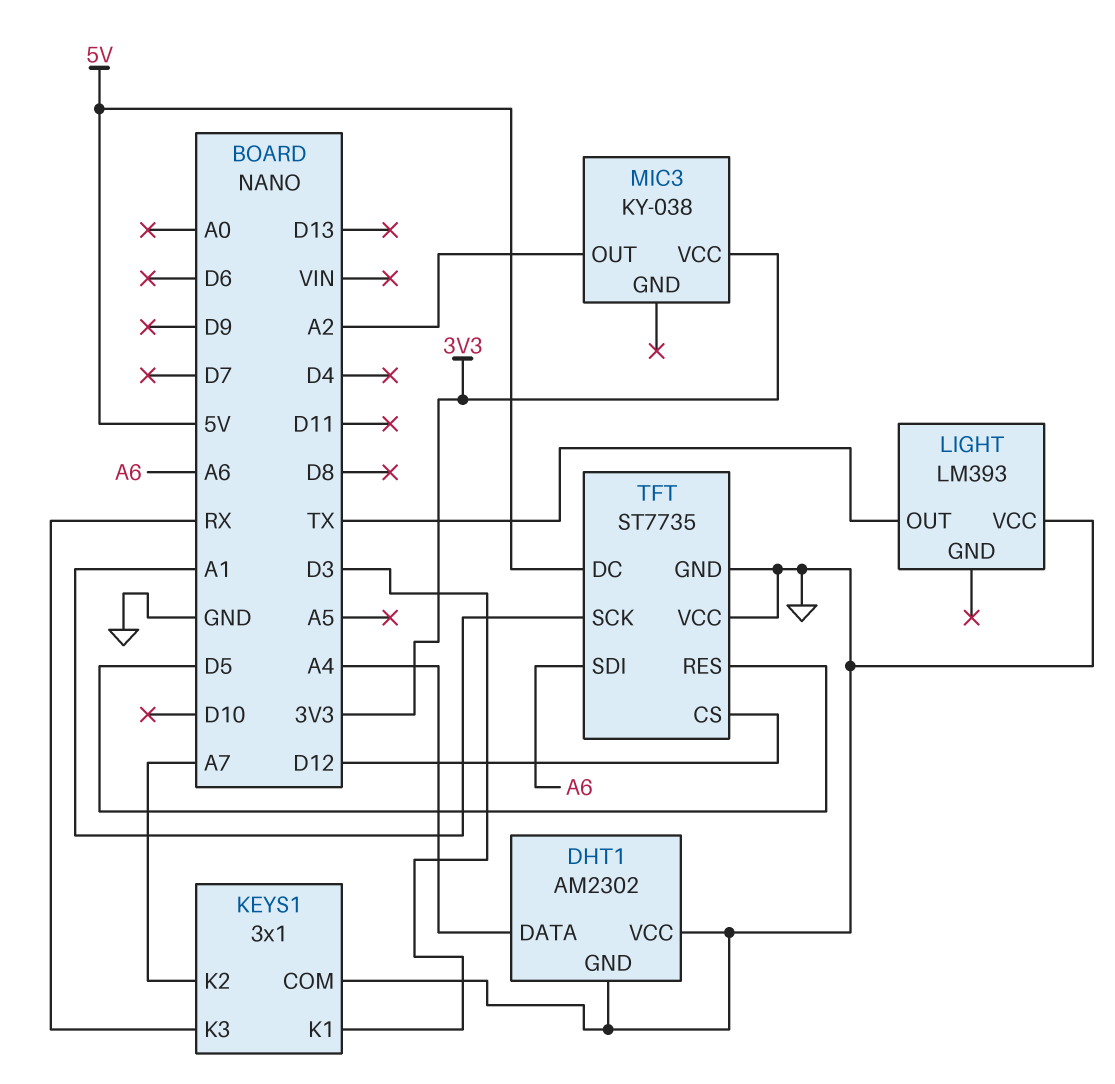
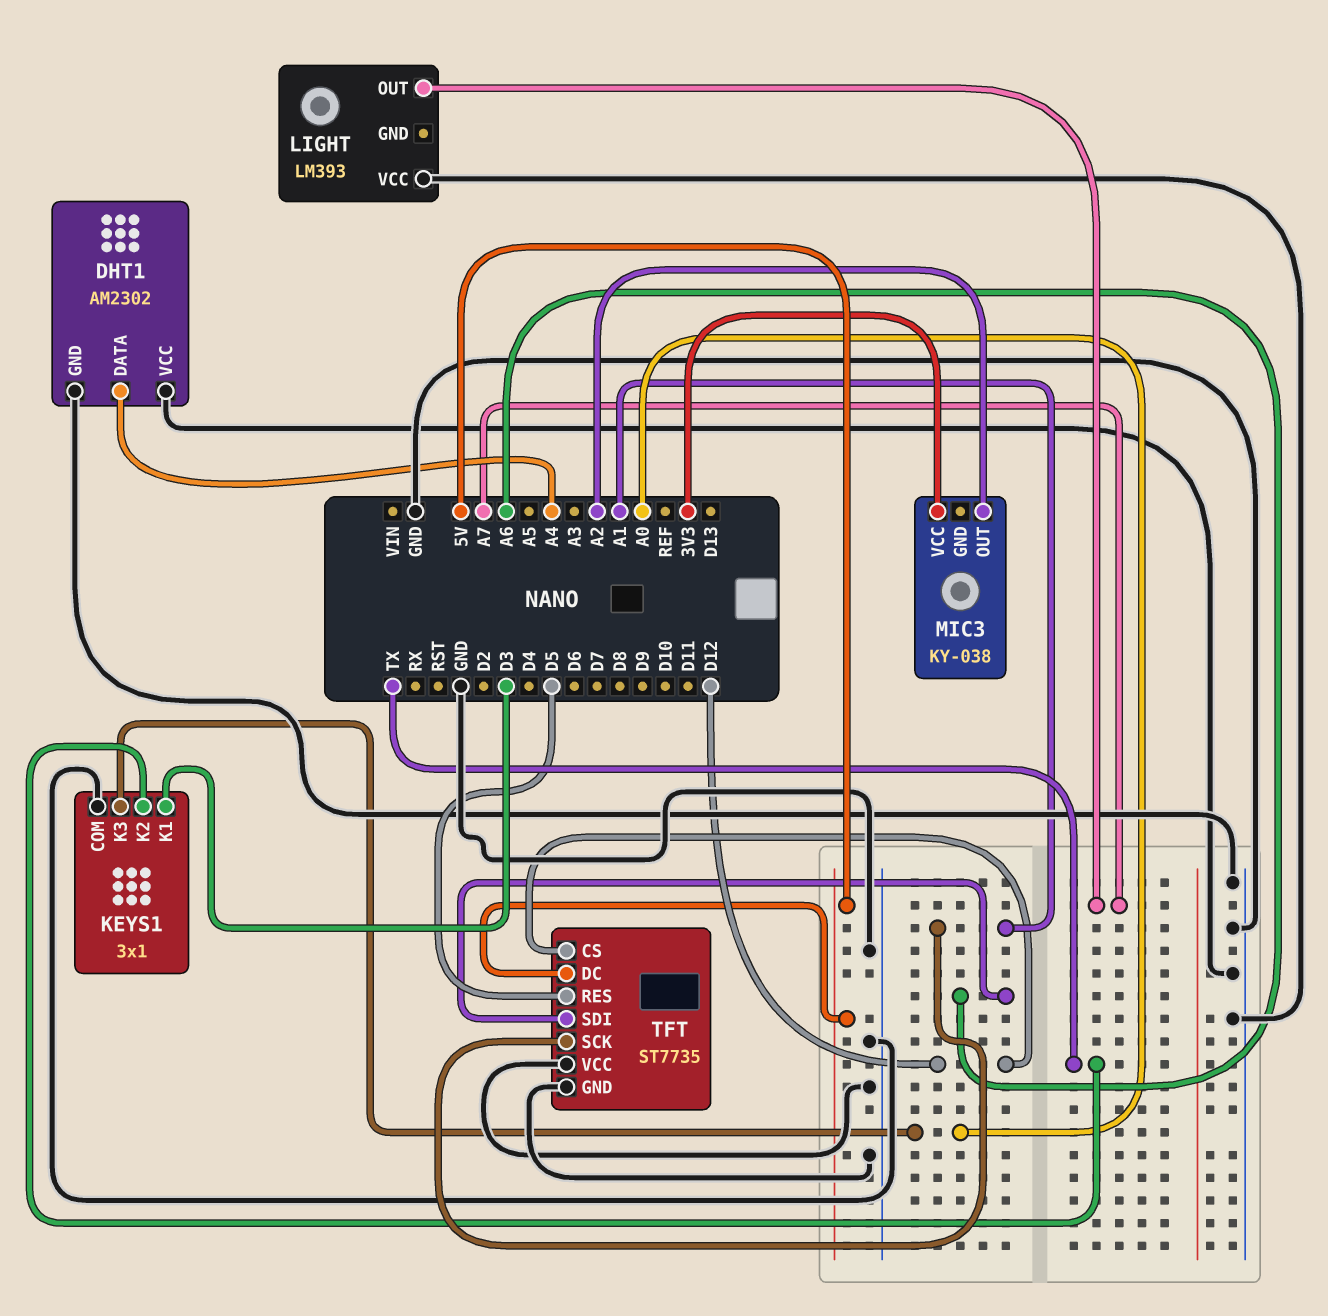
KEYS1 pin K2: A7 -> TX
KEYS1 pin K3: RX -> A0
LIGHT pin OUT: TX -> A7

